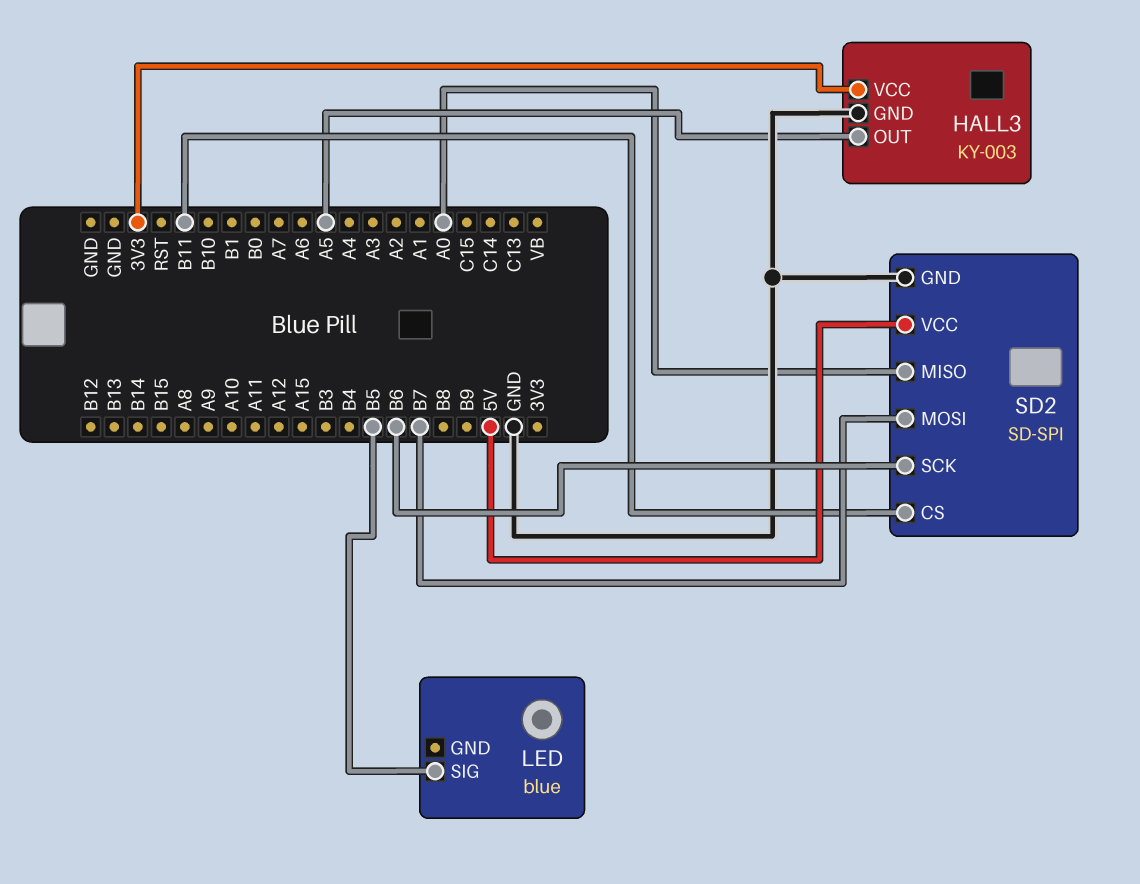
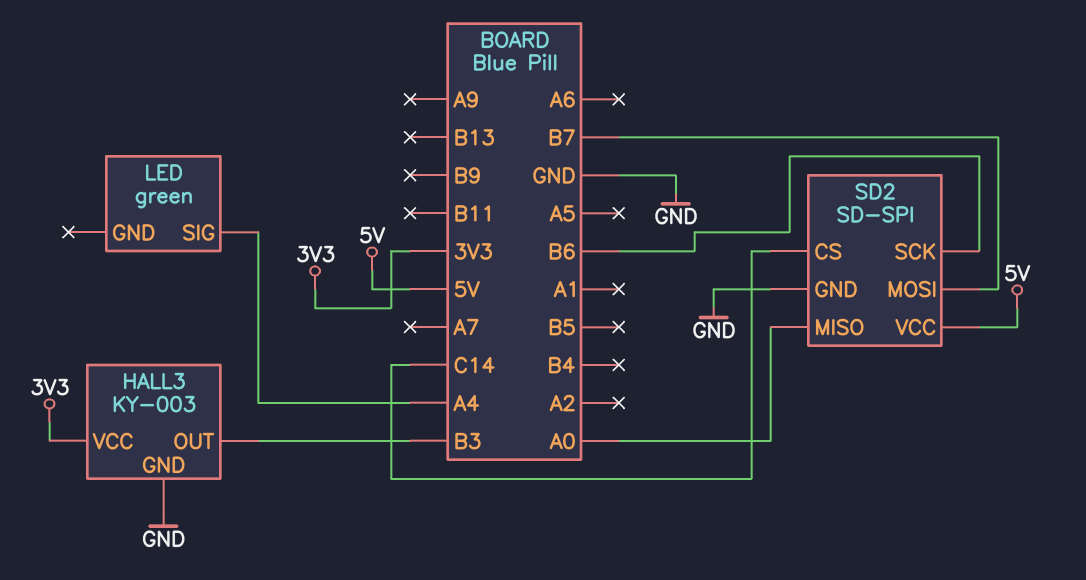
HALL3 pin OUT: A5 -> B3
LED: blue -> green
LED pin SIG: B5 -> A4
SD2 pin CS: B11 -> C14

